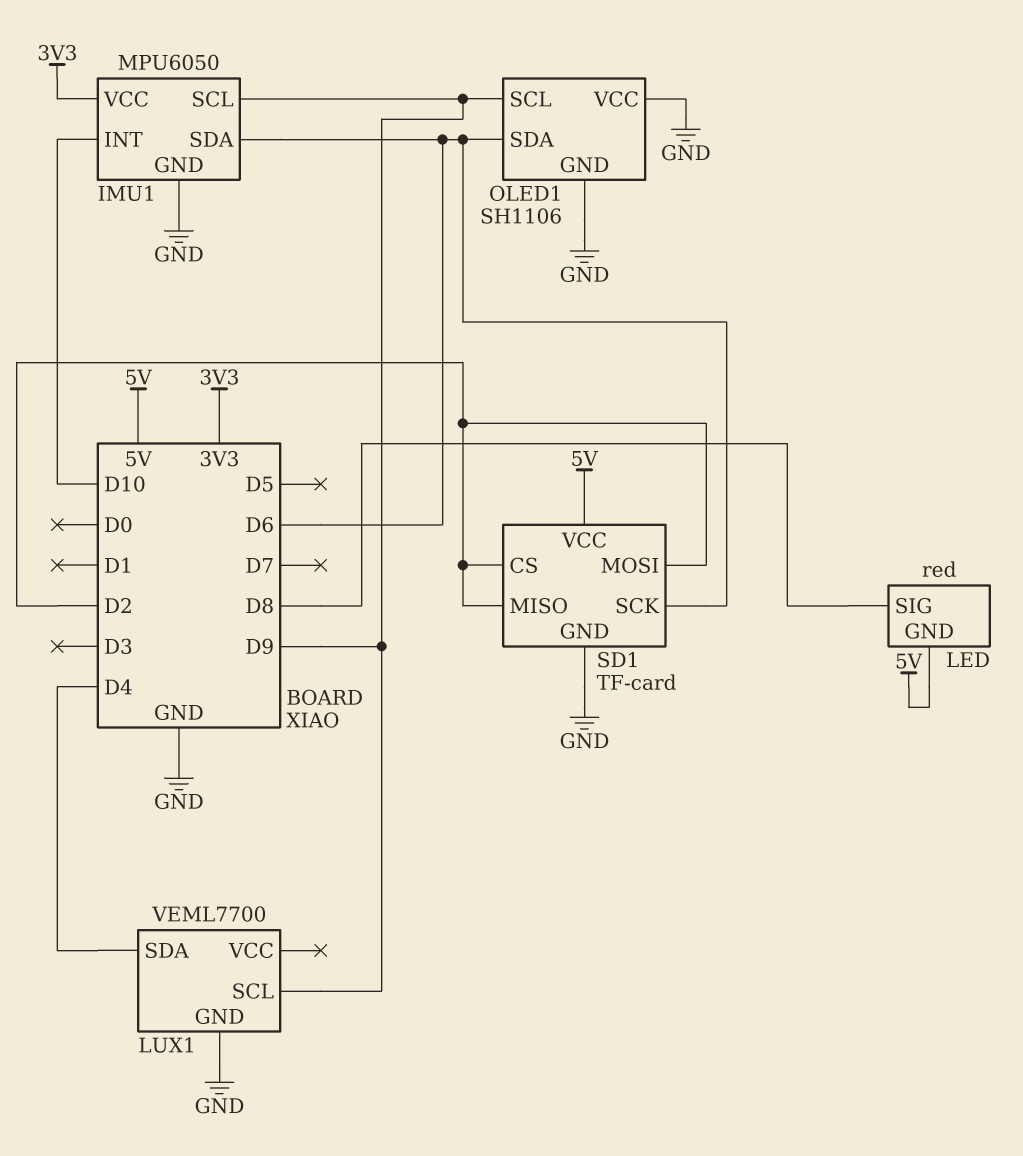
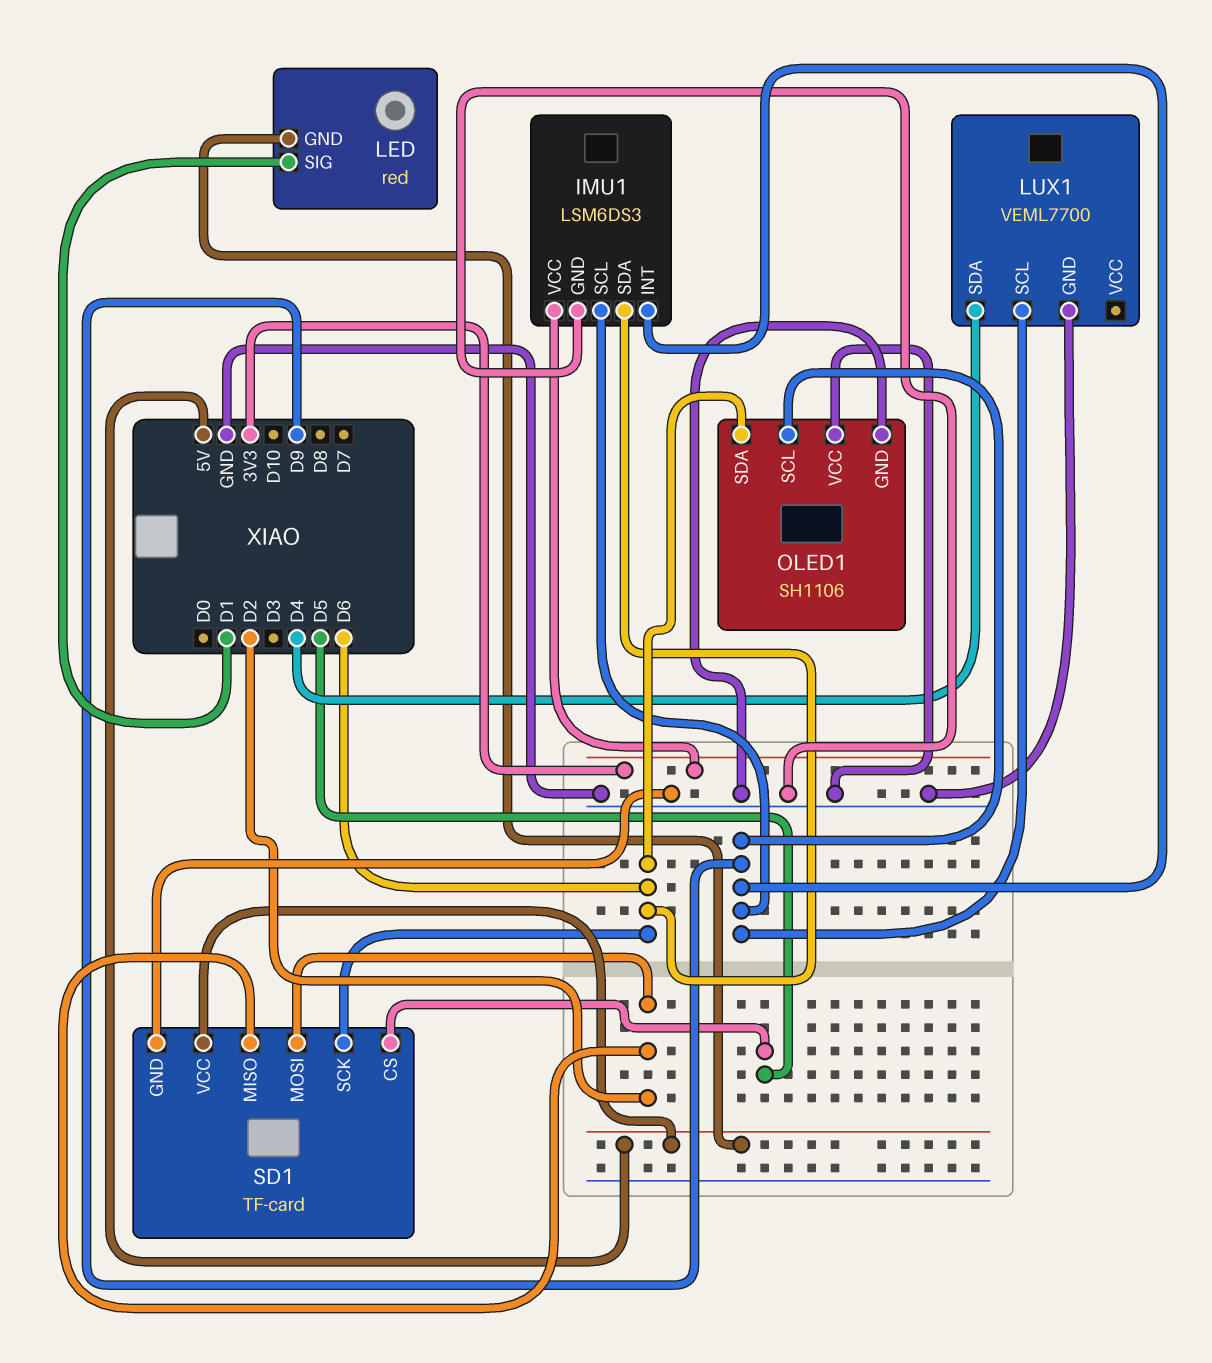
IMU1: MPU6050 -> LSM6DS3
IMU1 pin INT: D10 -> D9
LED pin SIG: D8 -> D1
SD1 pin CS: D2 -> D5

